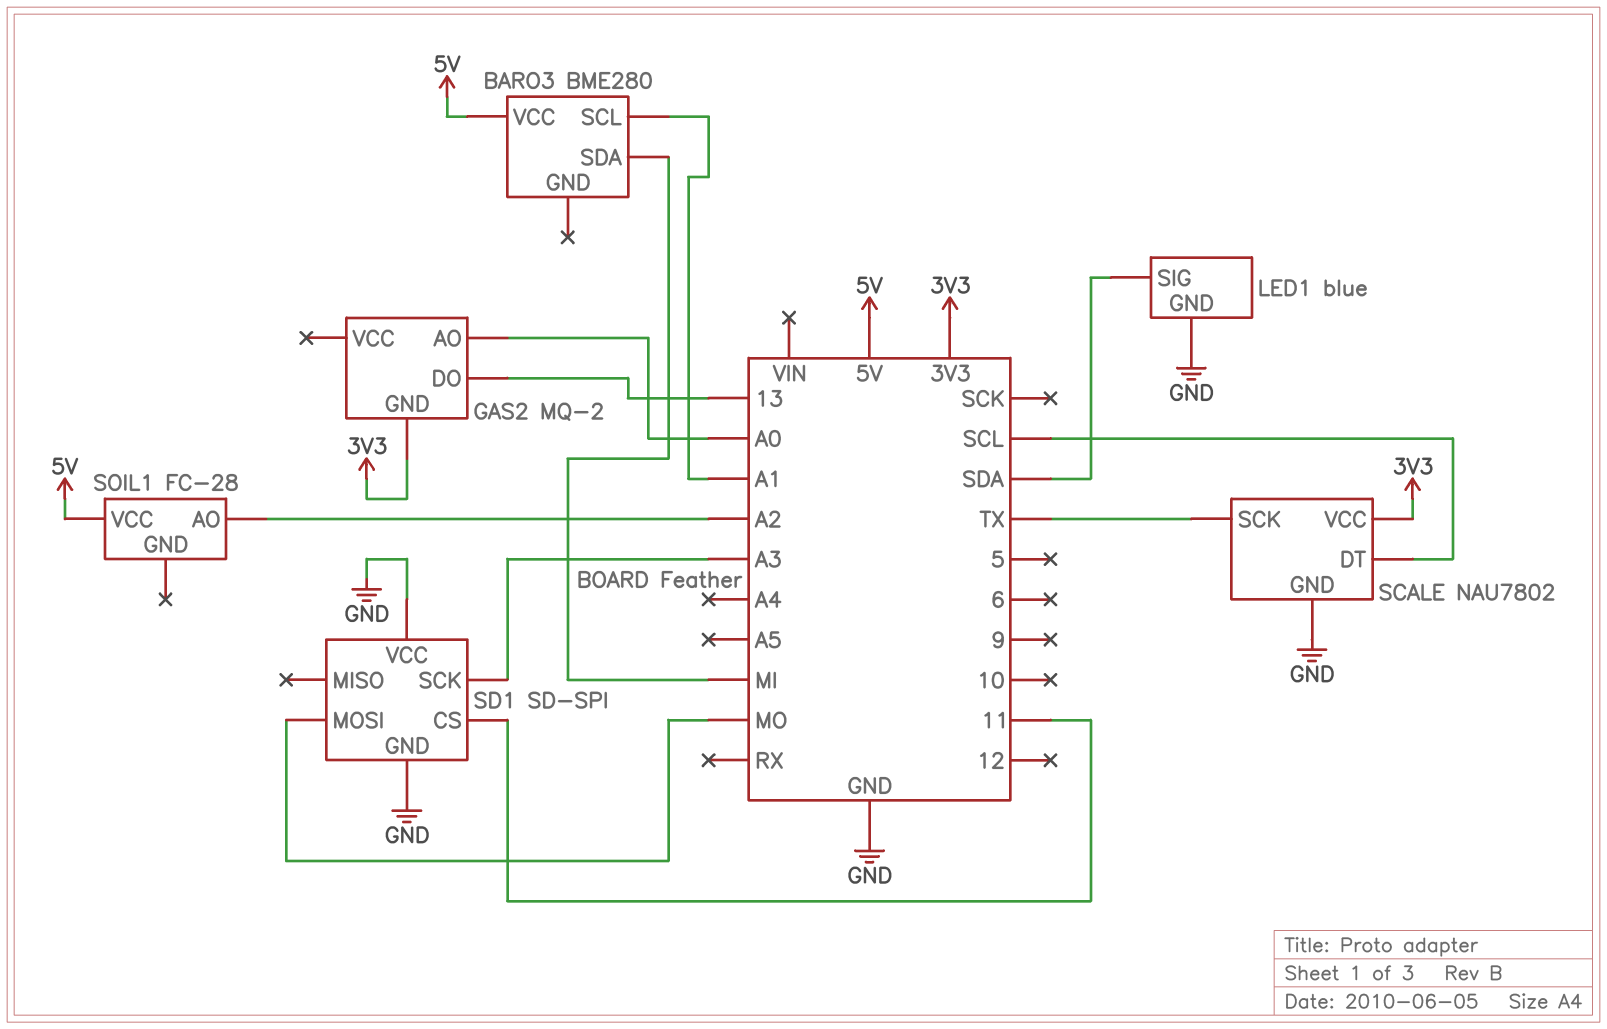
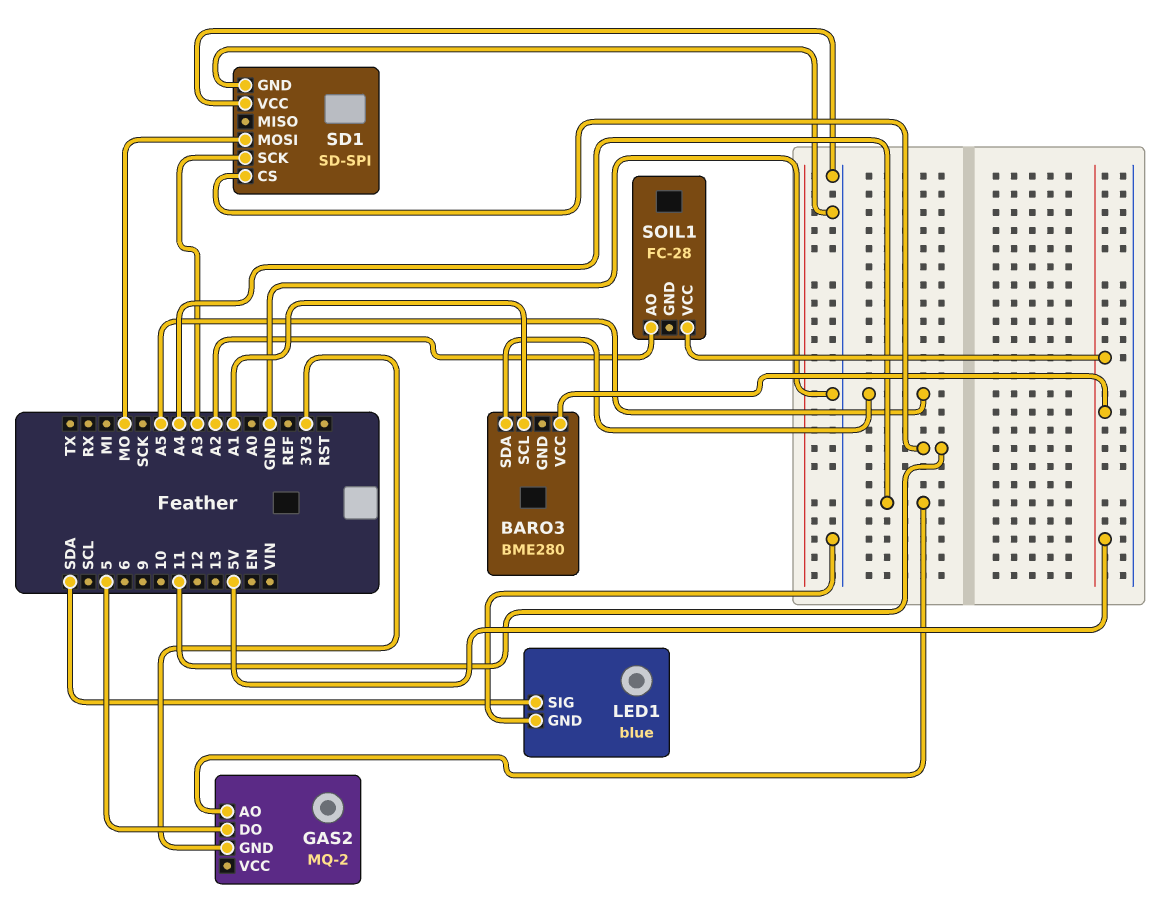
BARO3 pin SDA: MI -> A5
GAS2 pin AO: A0 -> A4
GAS2 pin DO: 13 -> 5
SCALE: NAU7802 -> none
SCALE pin DT: SCL -> none
SCALE pin GND: GND -> none
SCALE pin SCK: TX -> none
SCALE pin VCC: 3V3 -> none

